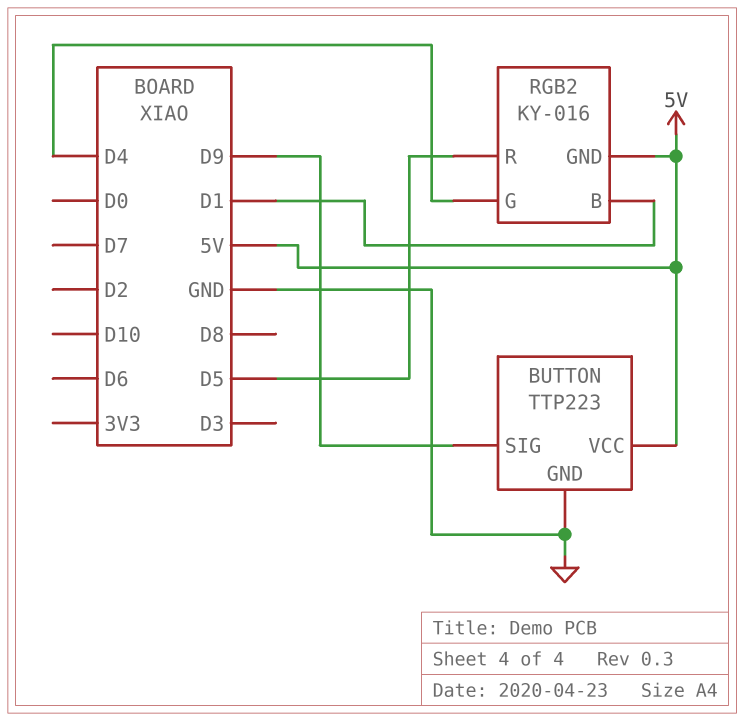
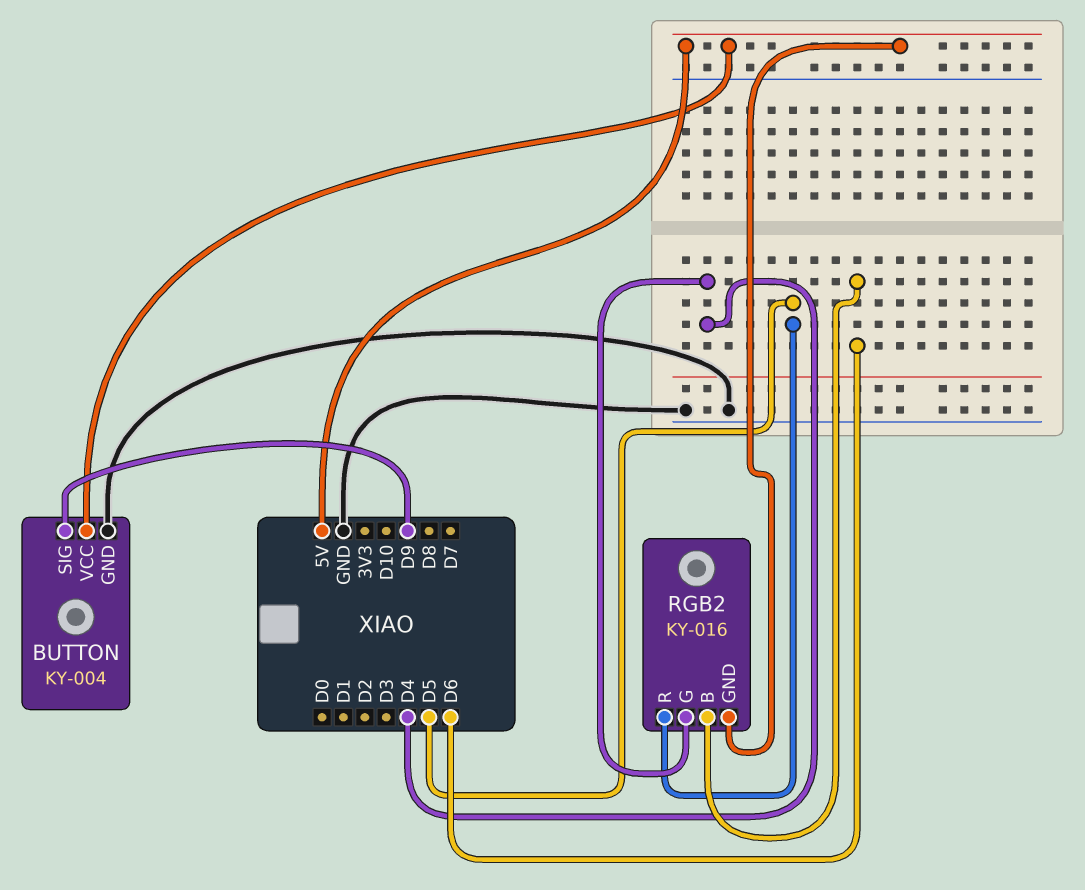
BUTTON: TTP223 -> KY-004
RGB2 pin B: D1 -> D6

